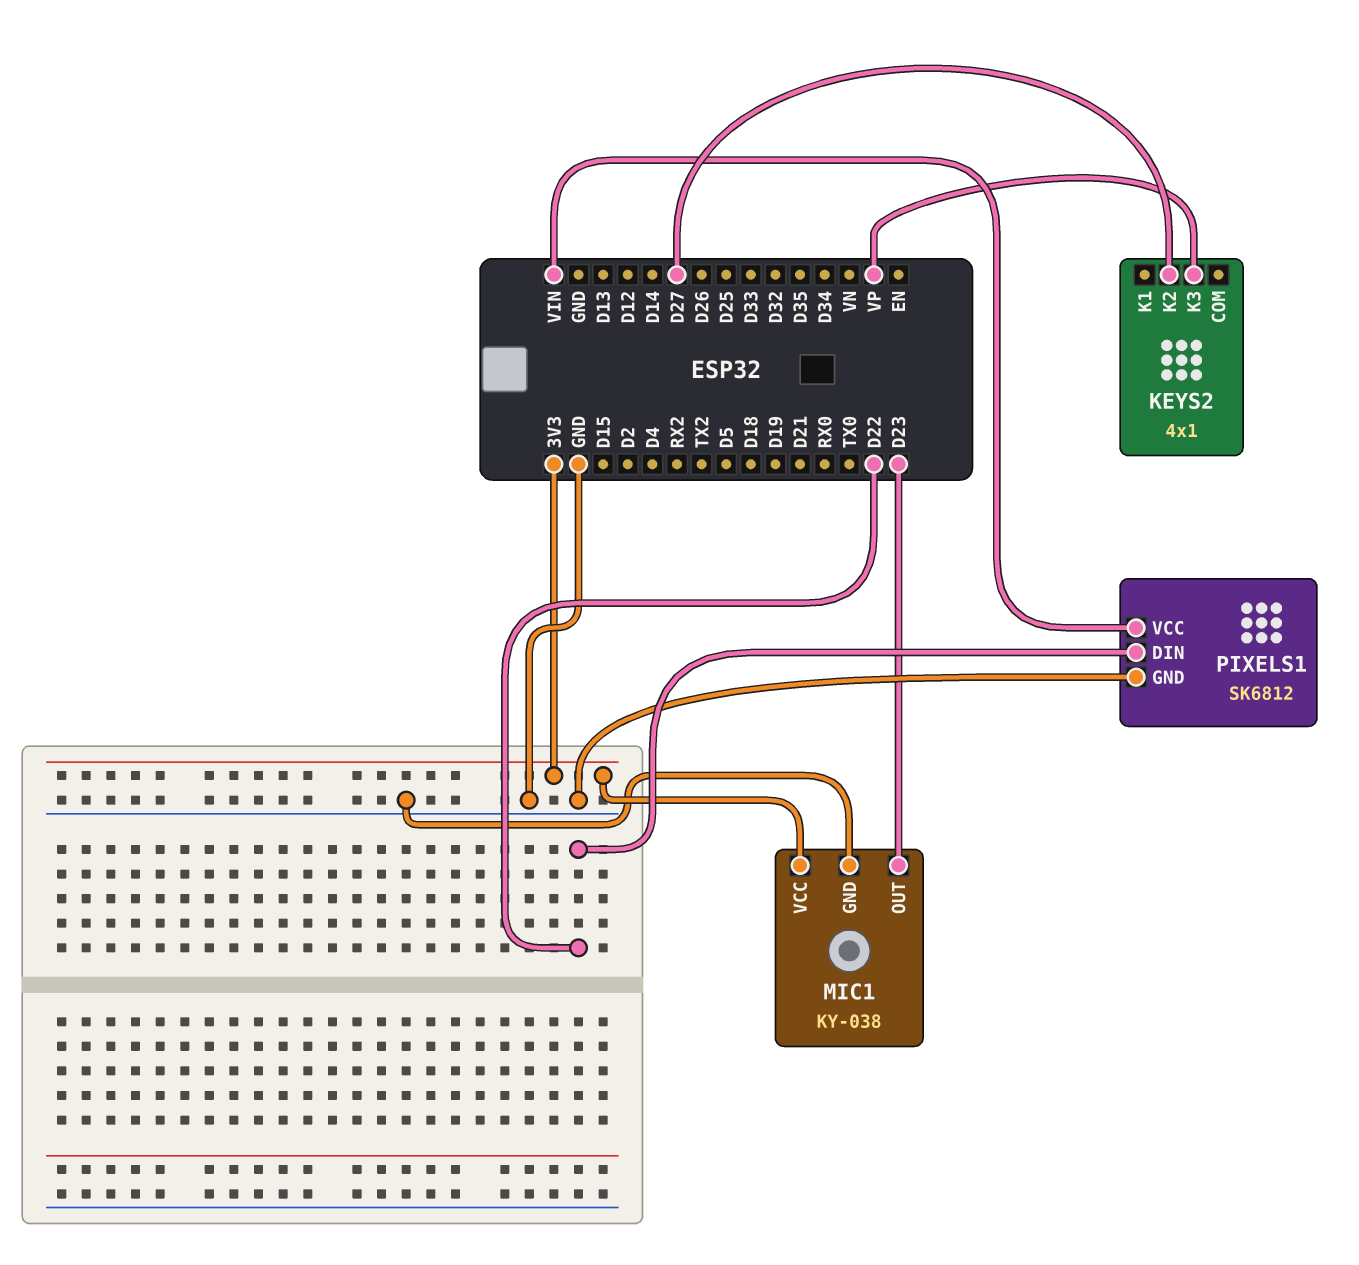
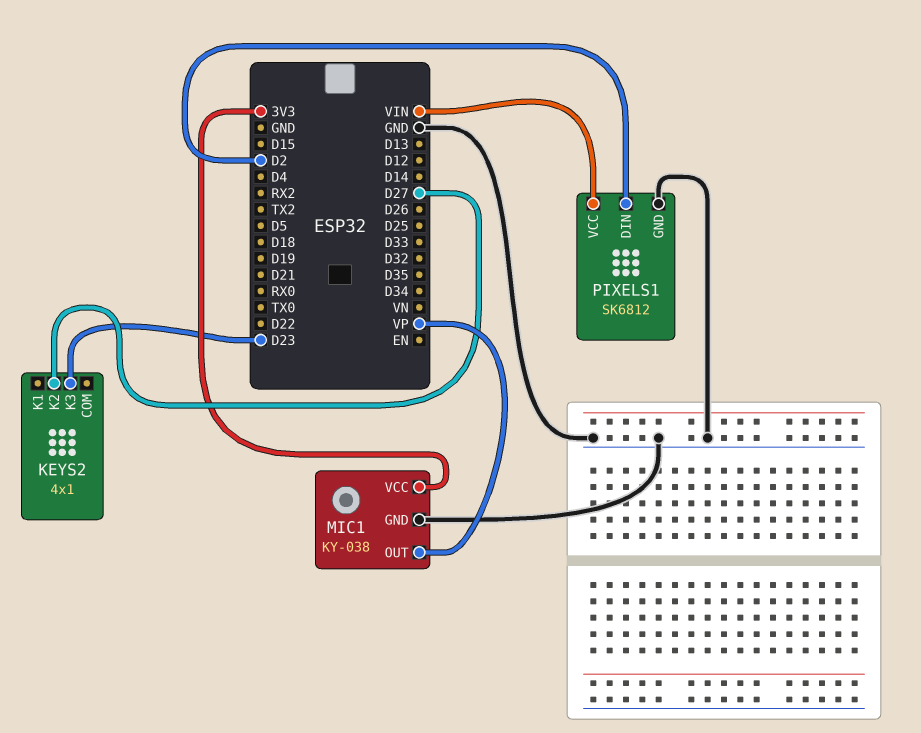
KEYS2 pin K3: VP -> D23
MIC1 pin OUT: D23 -> VP
PIXELS1 pin DIN: D22 -> D2

